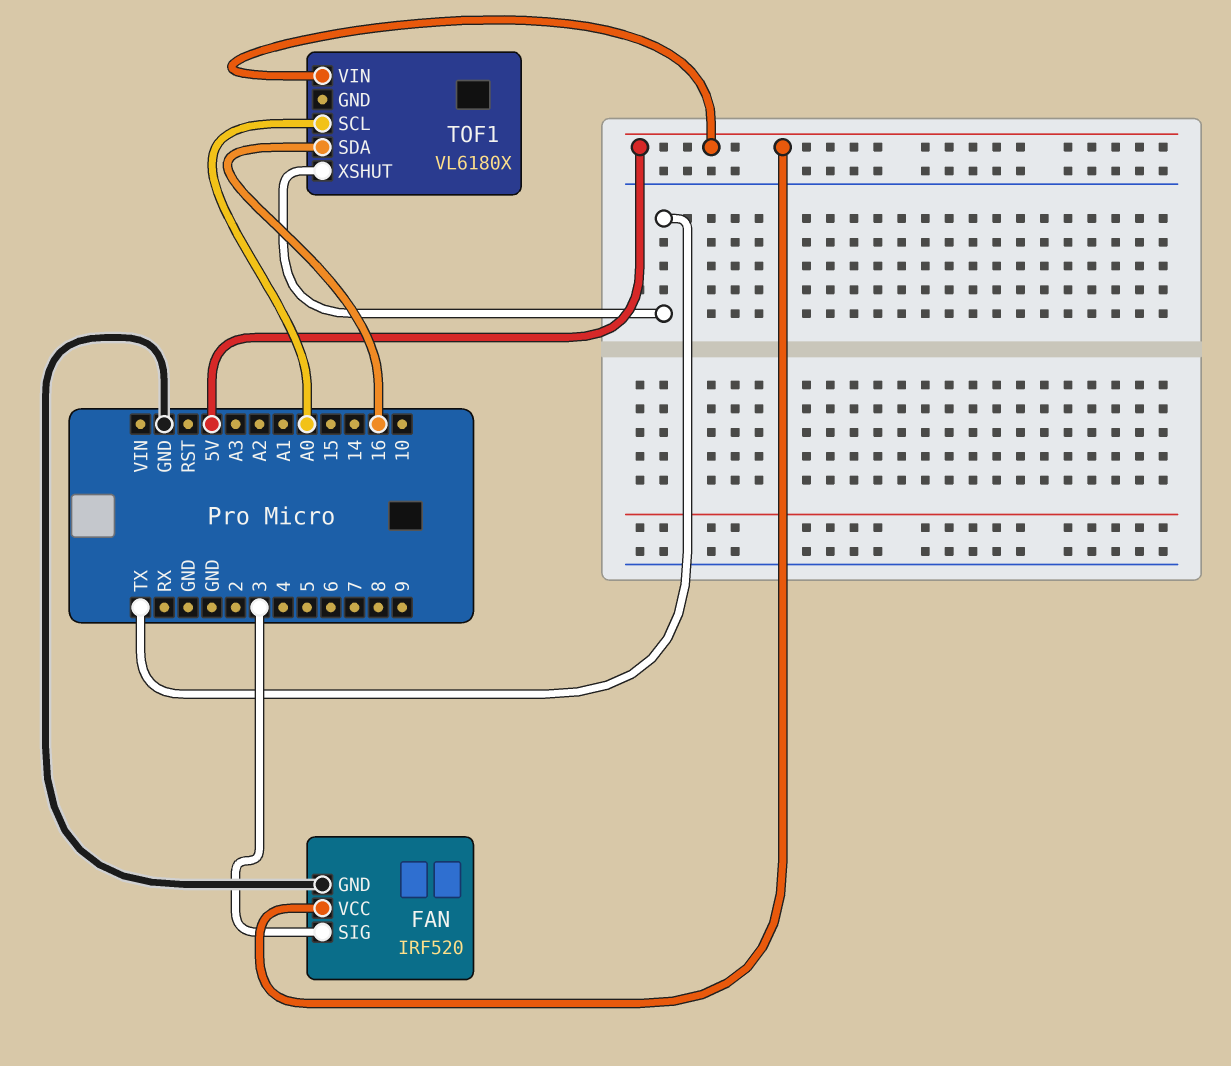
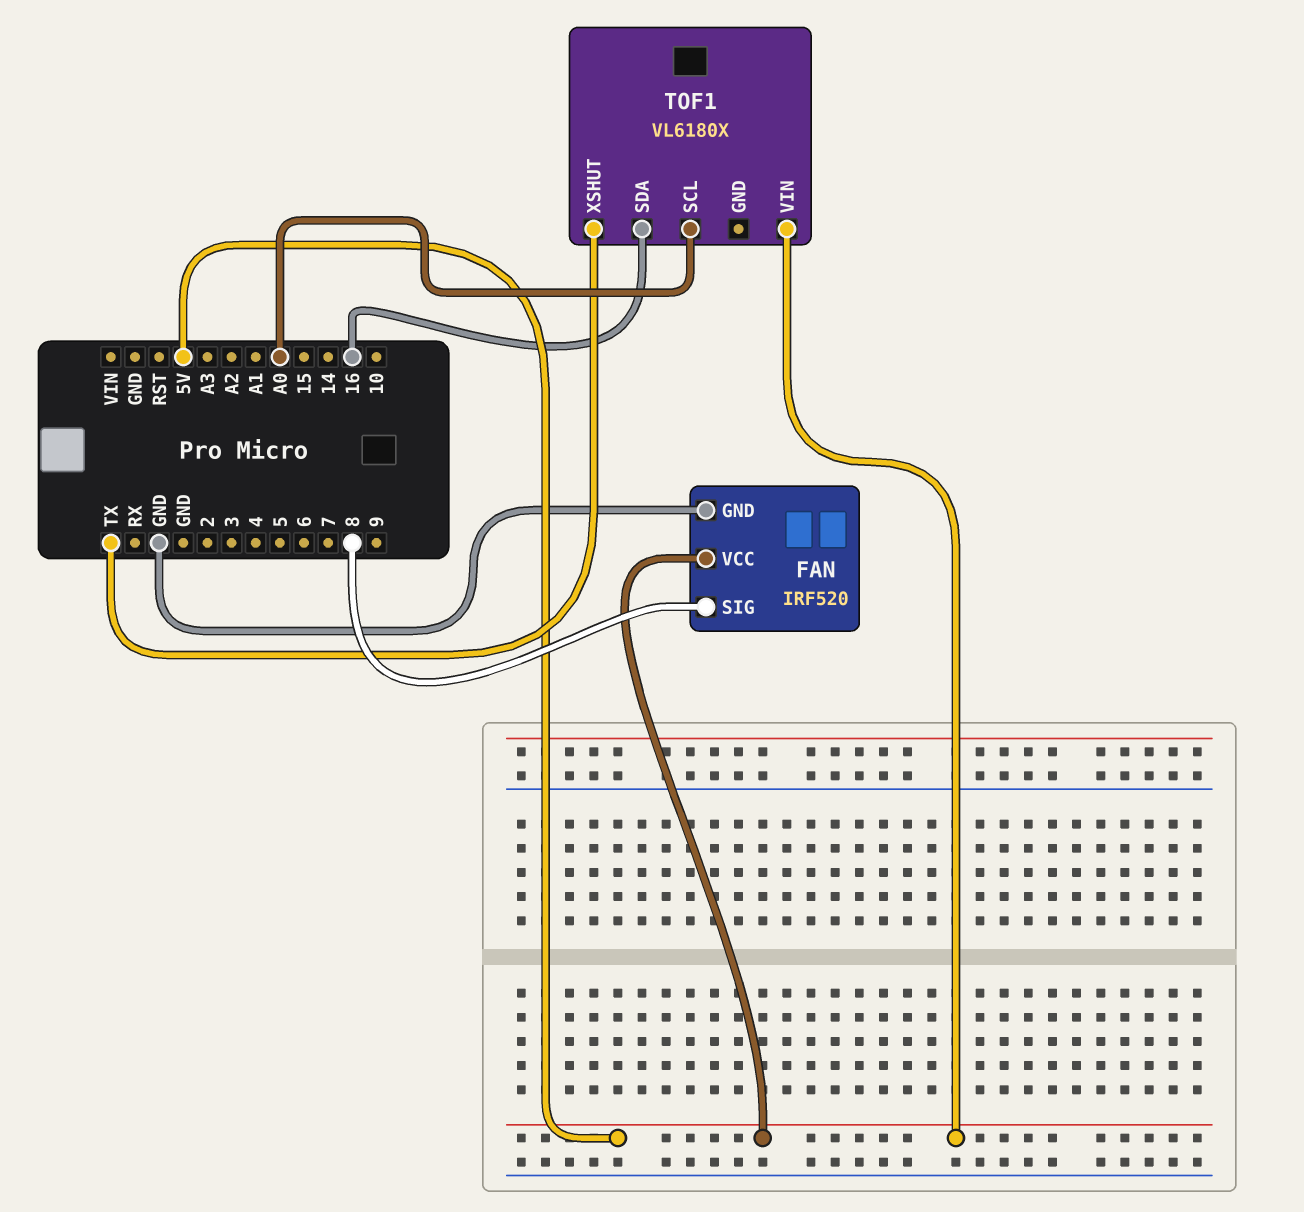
FAN pin SIG: 3 -> 8

